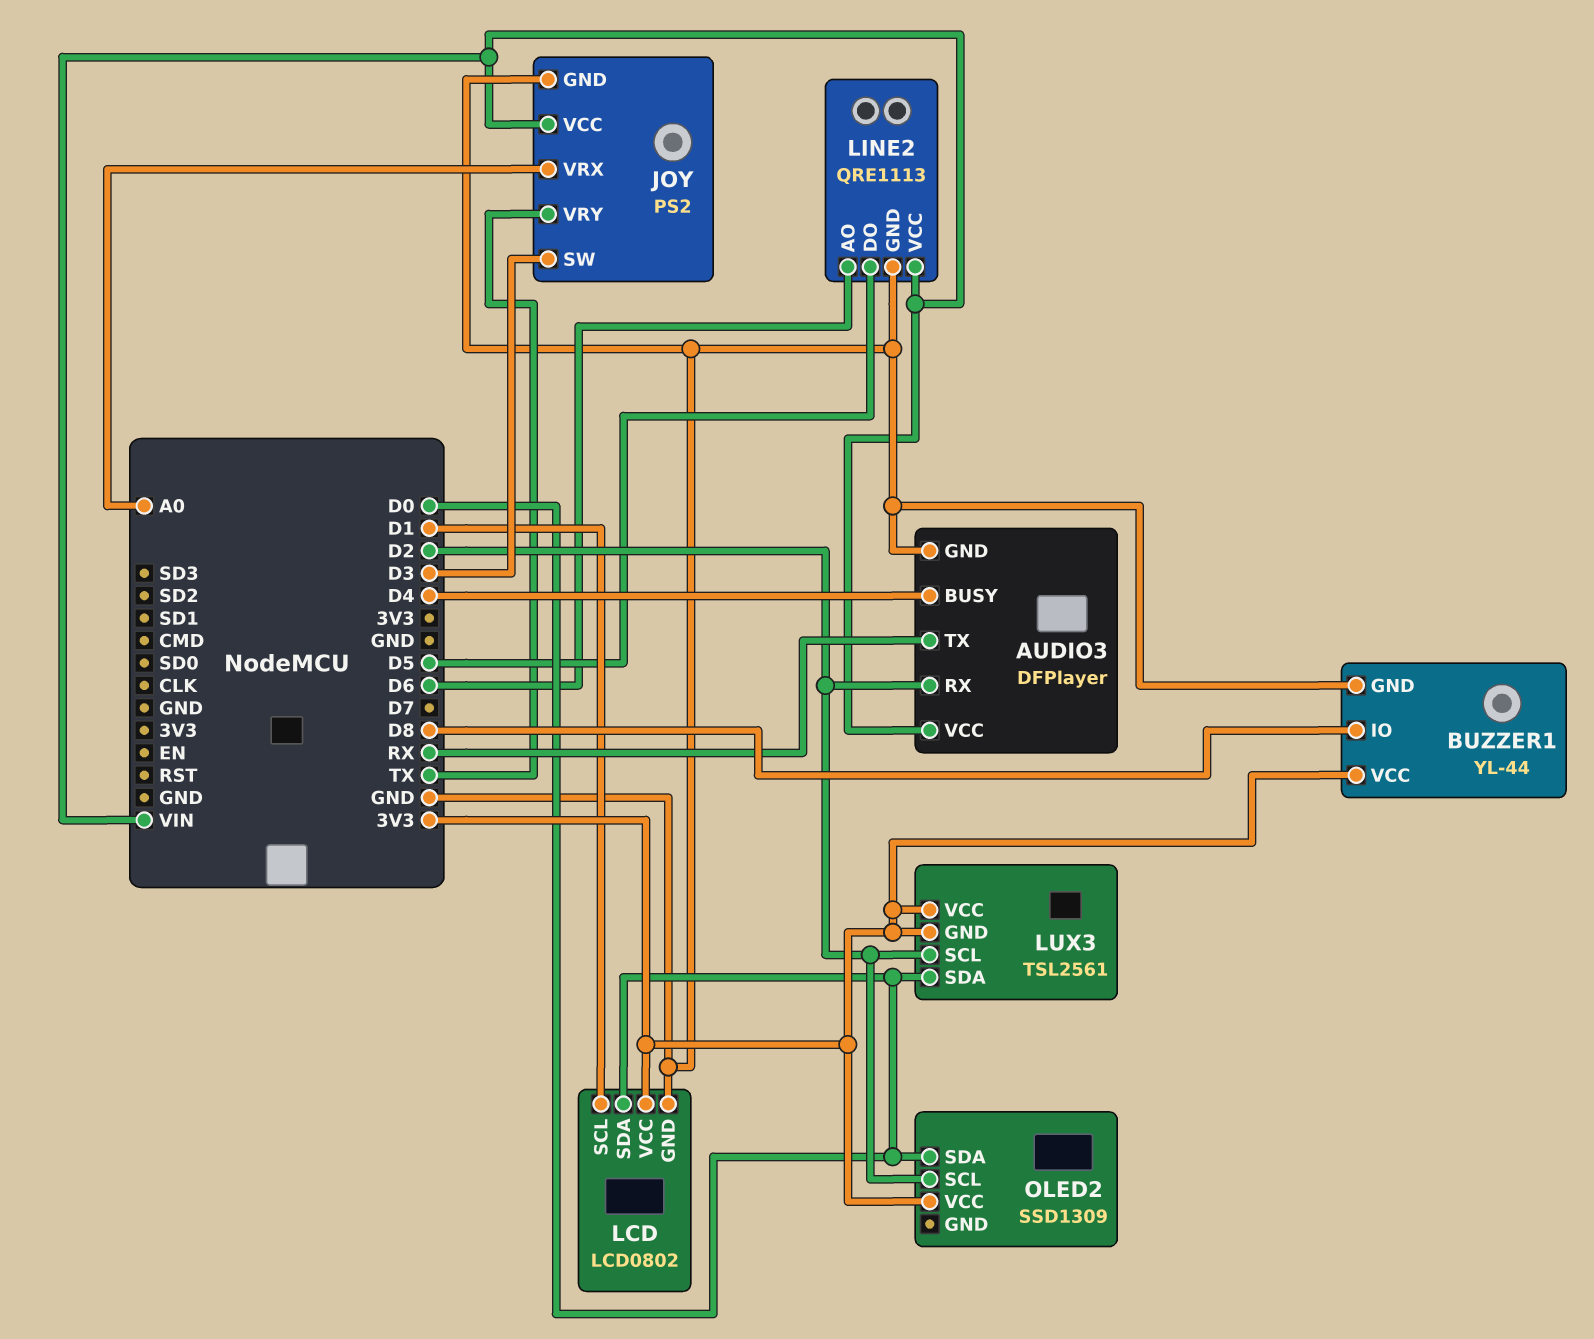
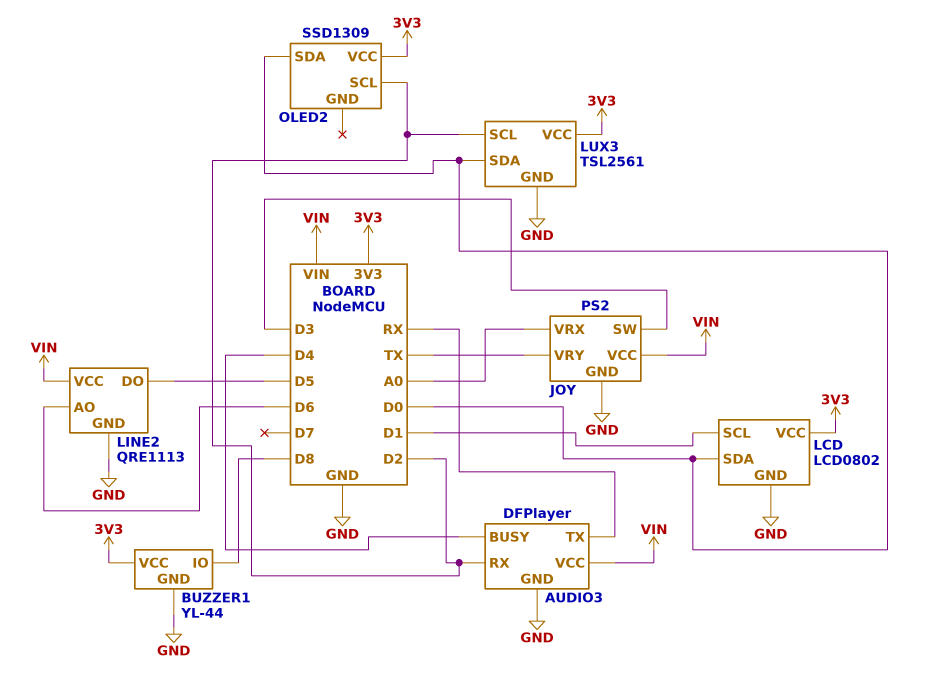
LUX3 pin GND: 3V3 -> GND

